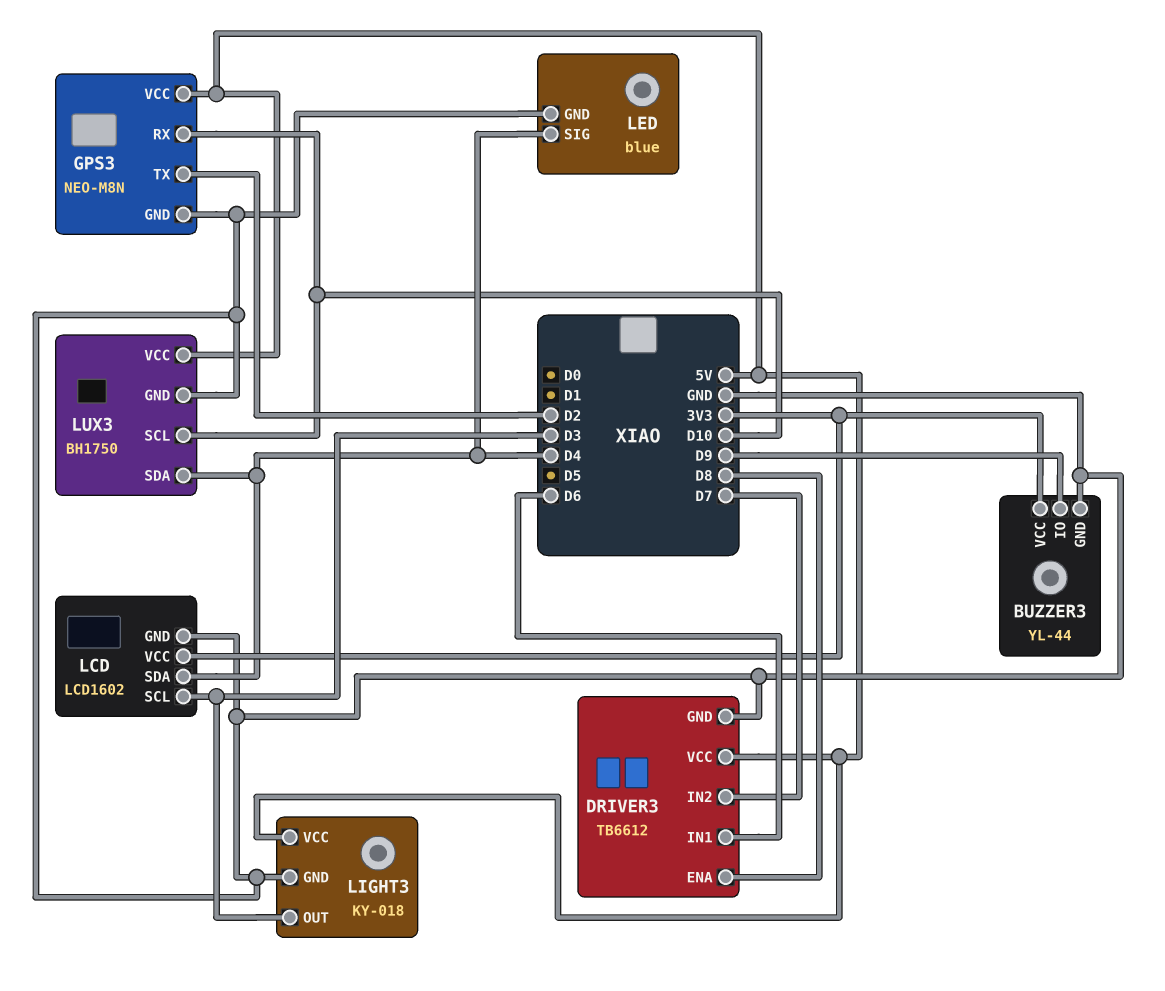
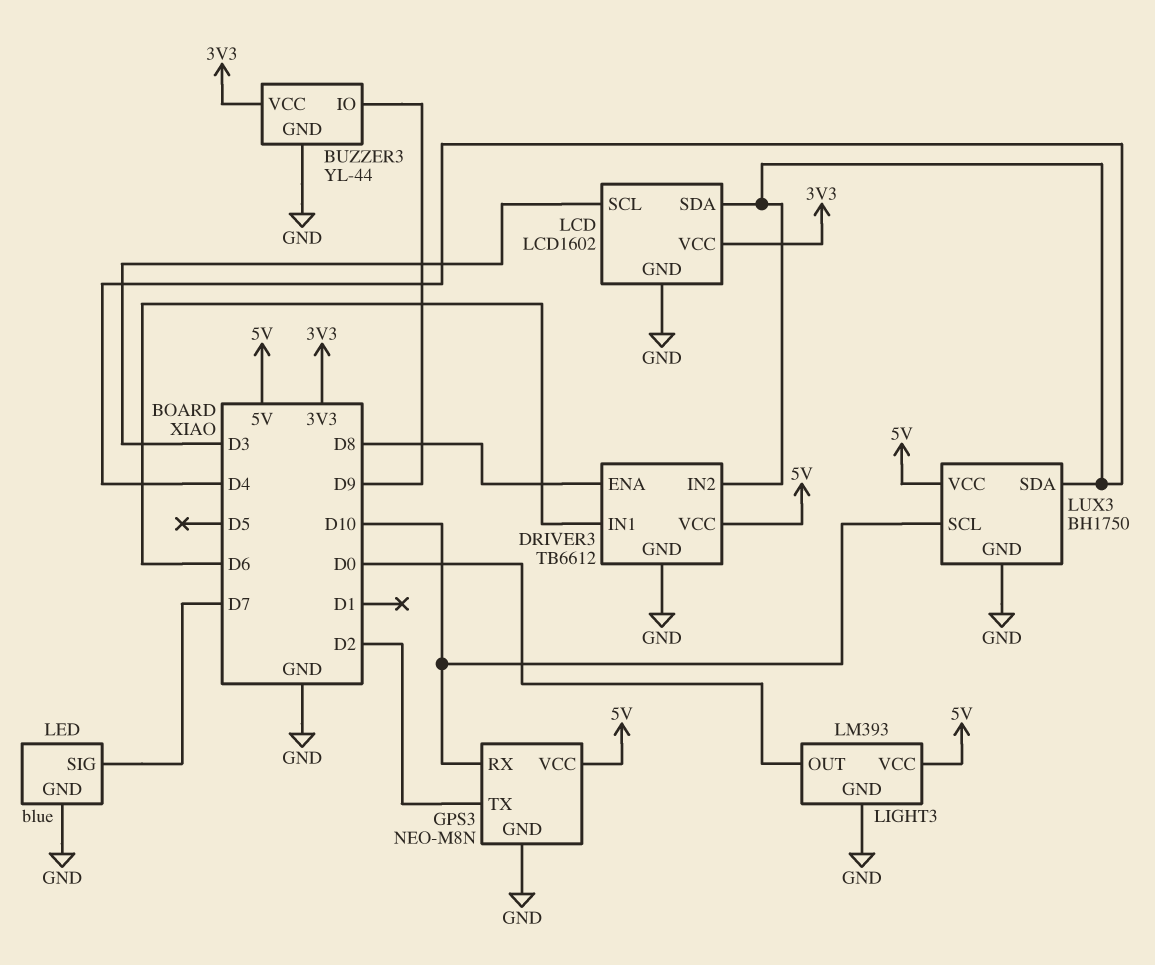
DRIVER3 pin IN2: D7 -> D4
LED pin SIG: D4 -> D7
LIGHT3: KY-018 -> LM393
LIGHT3 pin OUT: D3 -> D0

